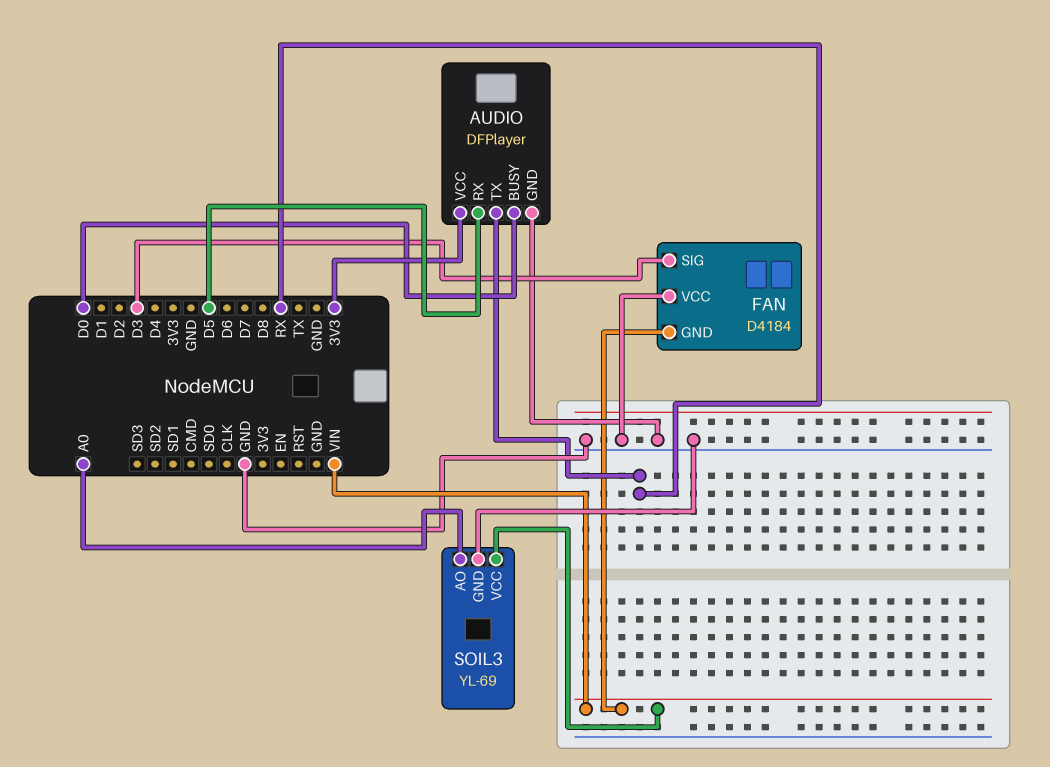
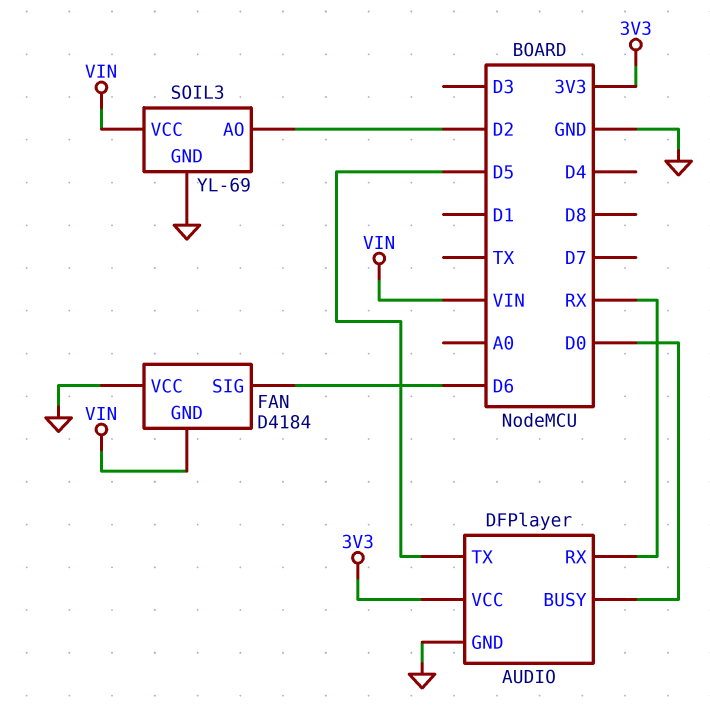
AUDIO pin RX: D5 -> RX
AUDIO pin TX: RX -> D5
FAN pin SIG: D3 -> D6
SOIL3 pin AO: A0 -> D2

